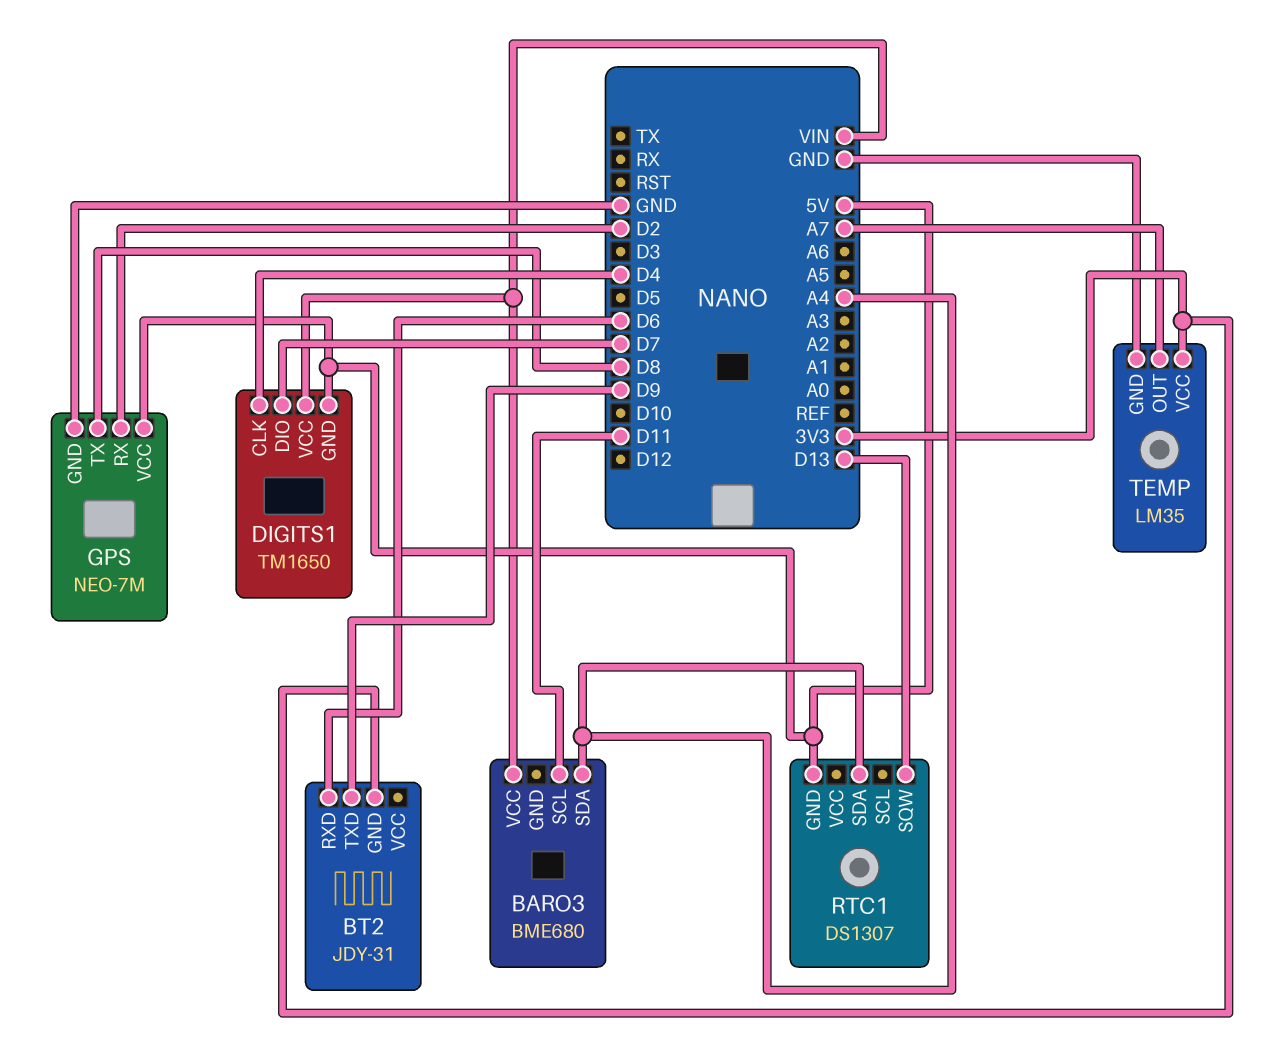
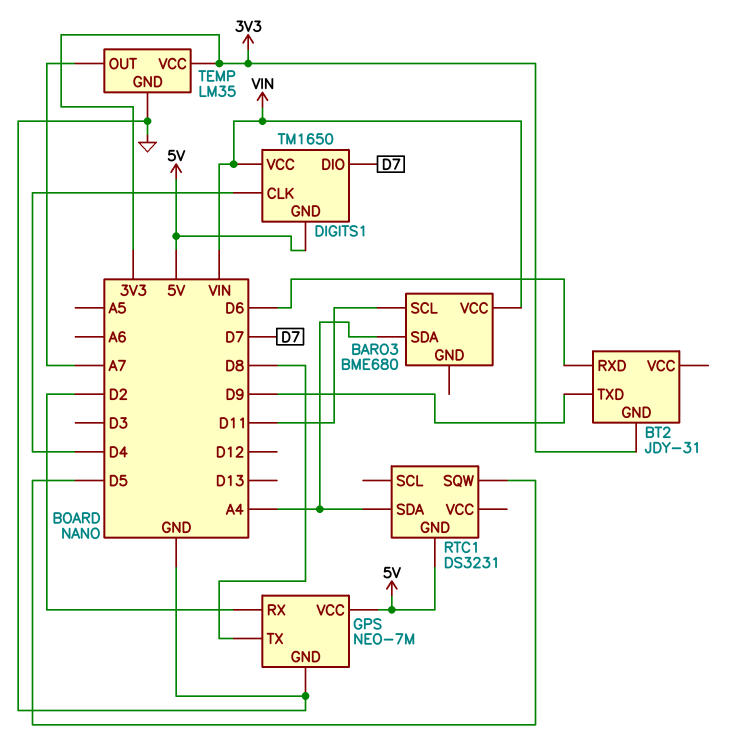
RTC1: DS1307 -> DS3231
RTC1 pin SQW: D13 -> D5

